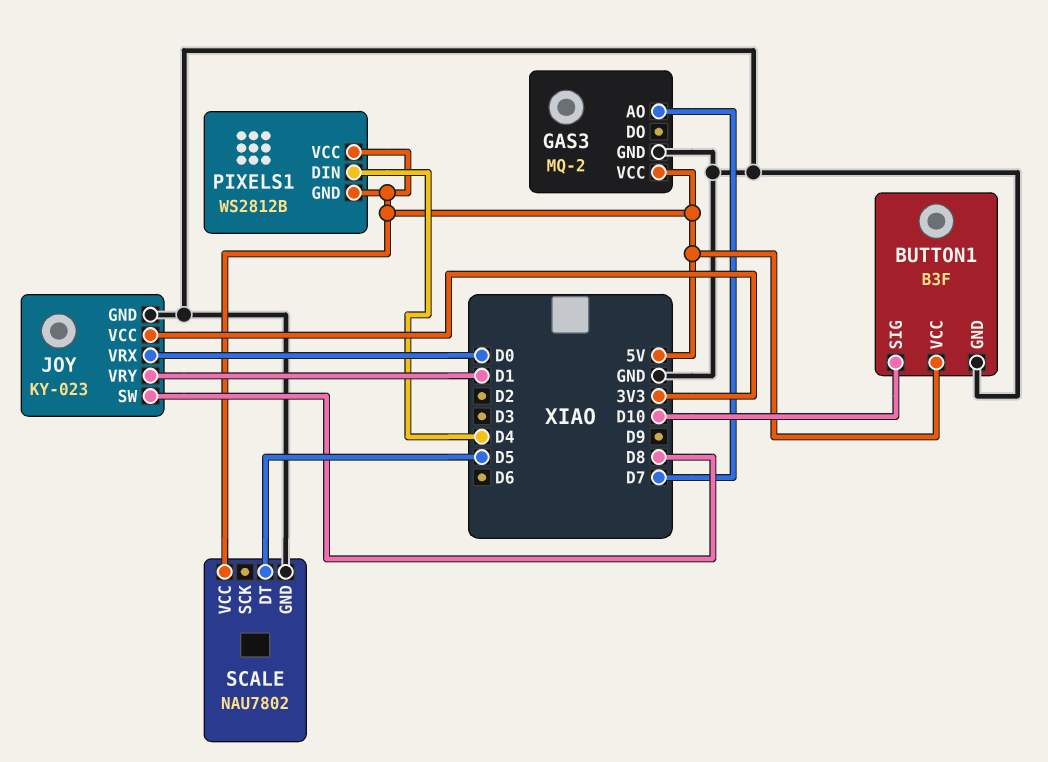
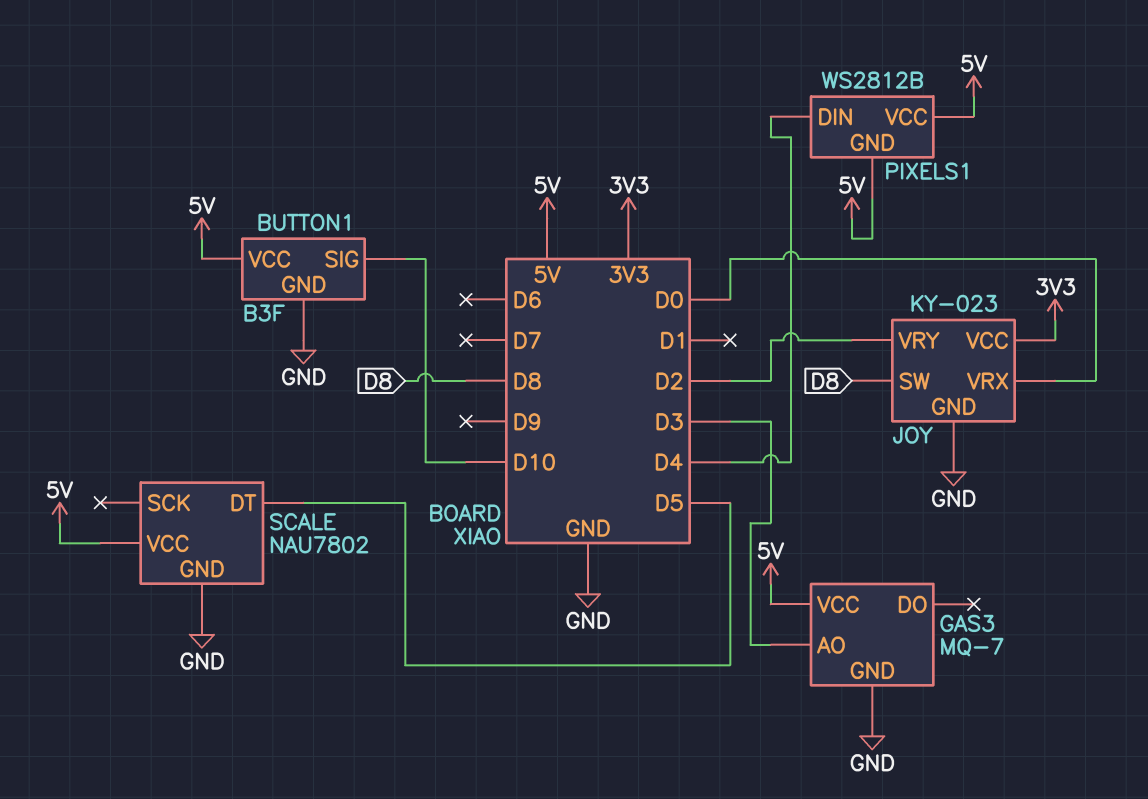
GAS3: MQ-2 -> MQ-7
GAS3 pin AO: D7 -> D3
JOY pin VRY: D1 -> D2

